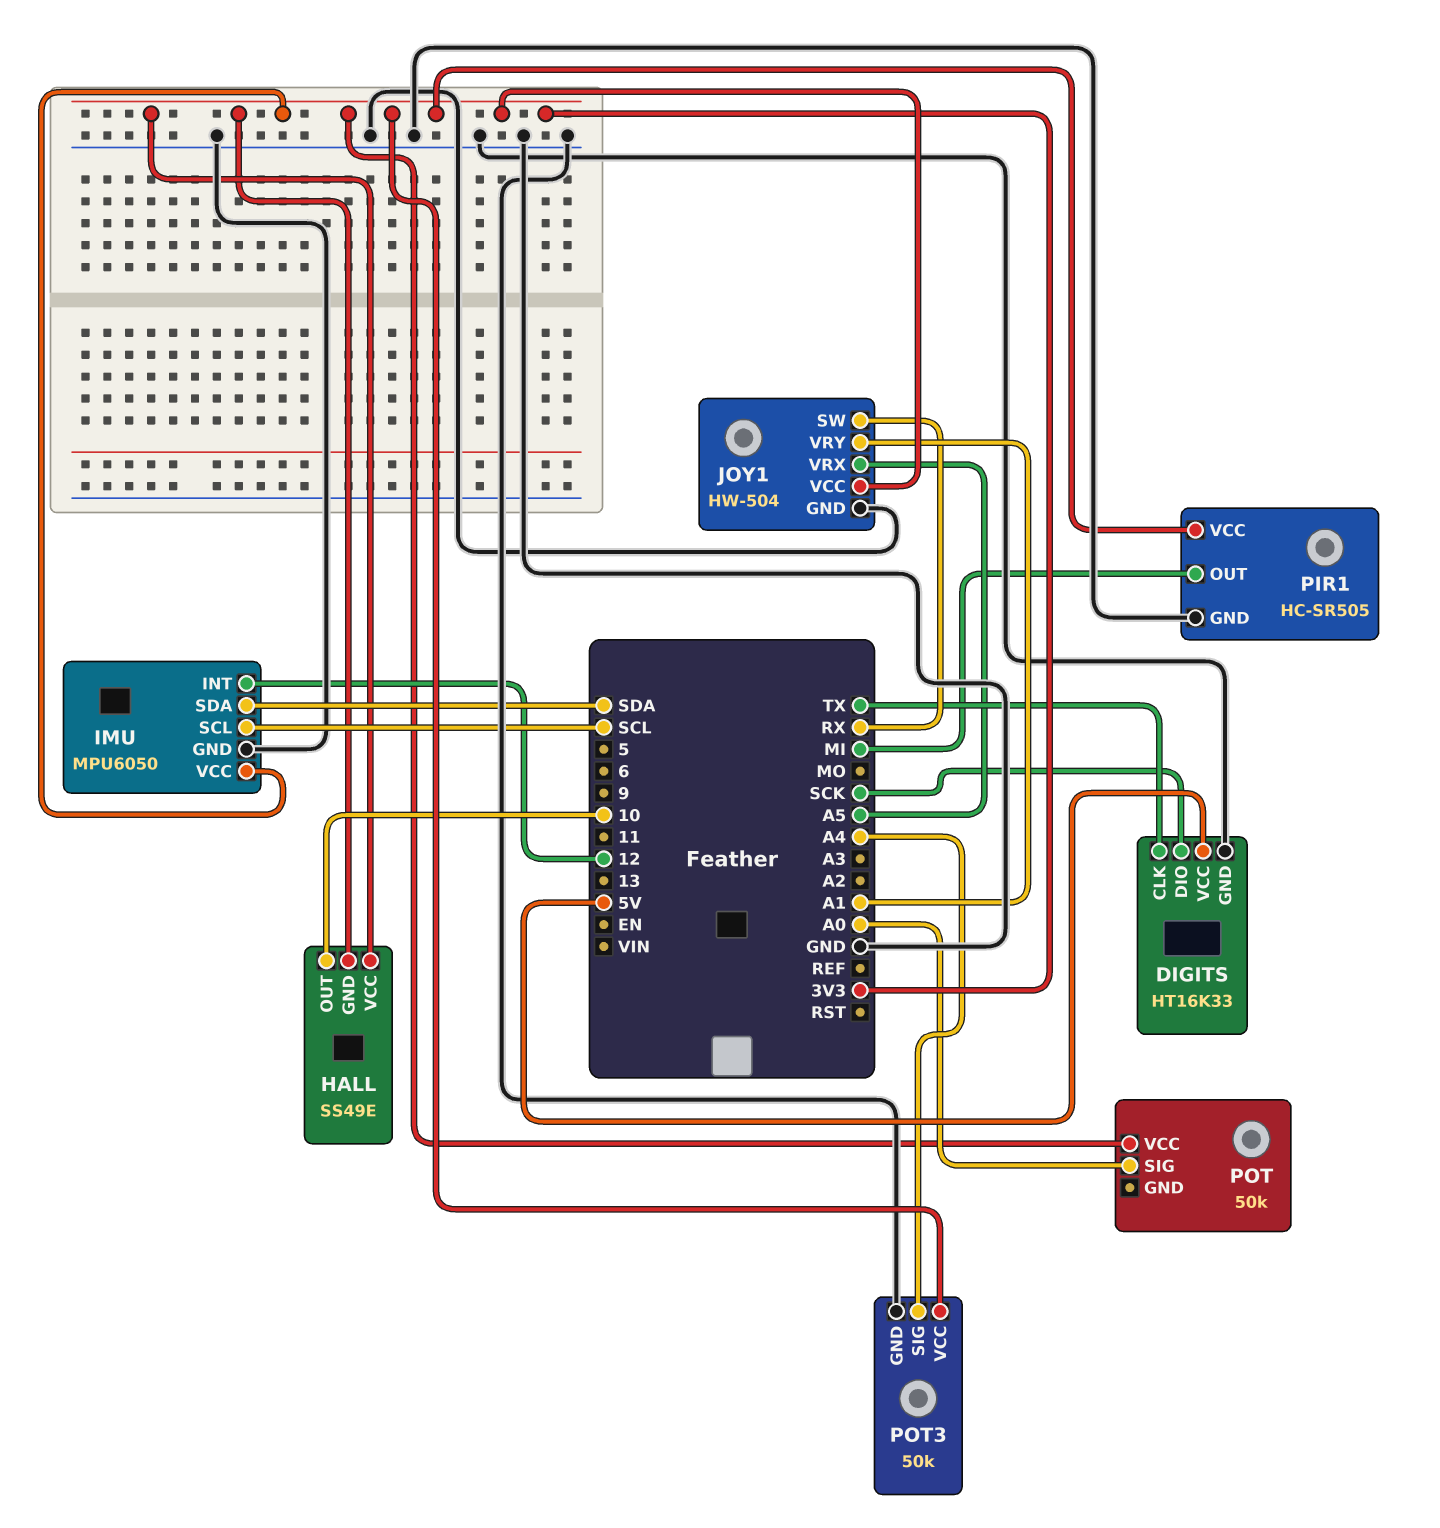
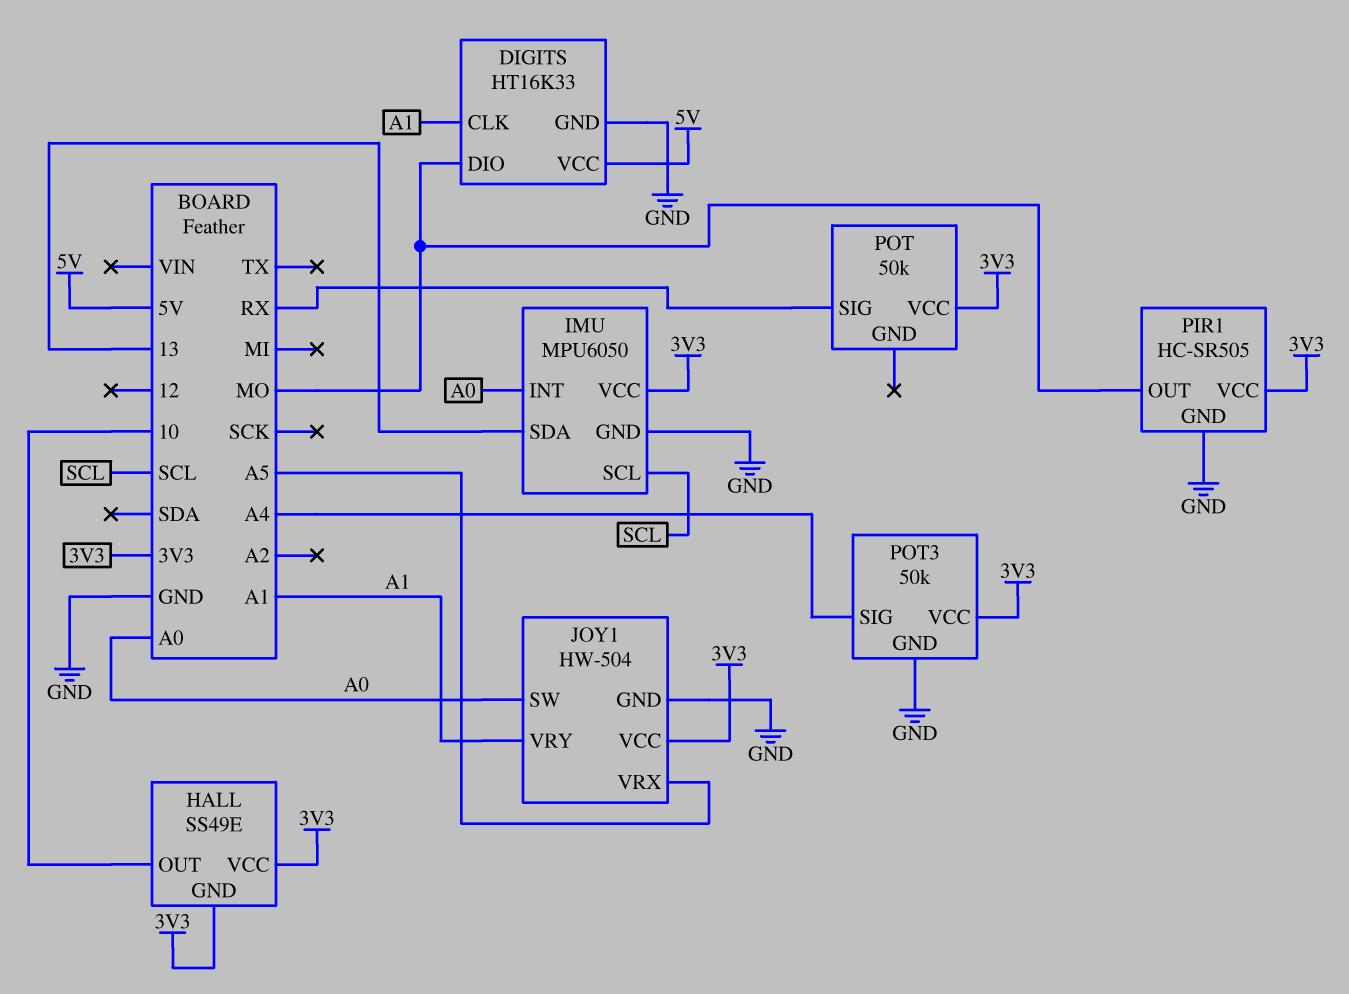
DIGITS pin CLK: TX -> A1
DIGITS pin DIO: SCK -> MO
IMU pin INT: 12 -> A0
IMU pin SDA: SDA -> 13
JOY1 pin SW: RX -> A0
PIR1 pin OUT: MI -> MO
POT pin SIG: A0 -> RX

